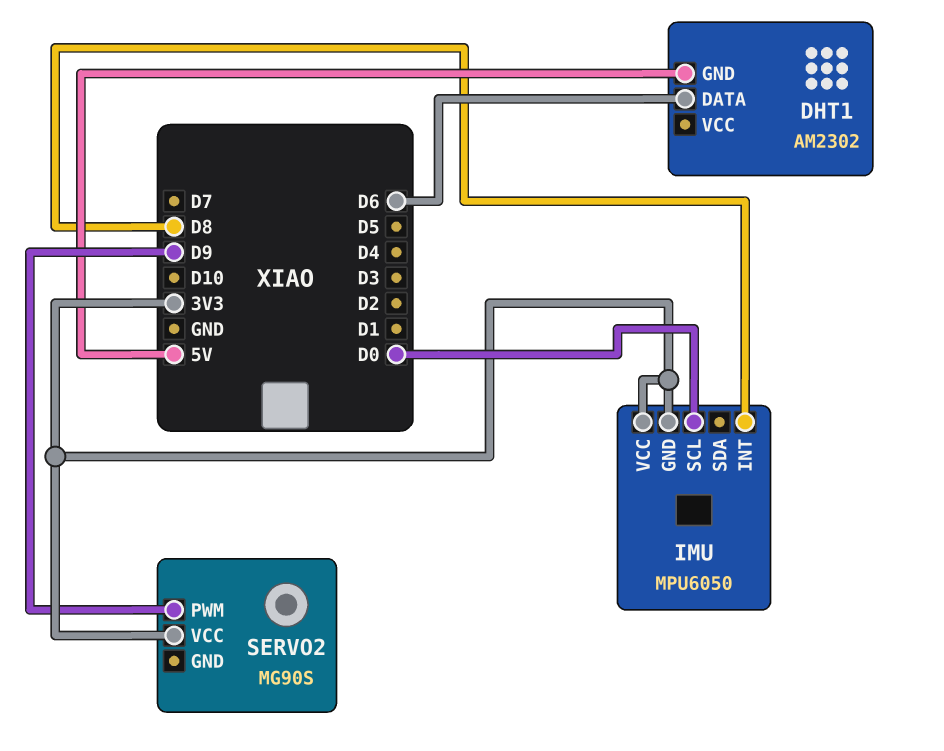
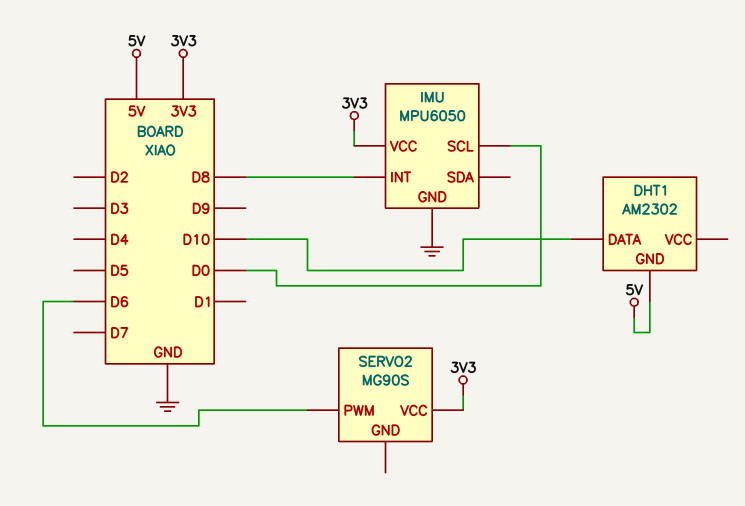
DHT1 pin DATA: D6 -> D10
IMU pin GND: 3V3 -> GND
SERVO2 pin PWM: D9 -> D6

